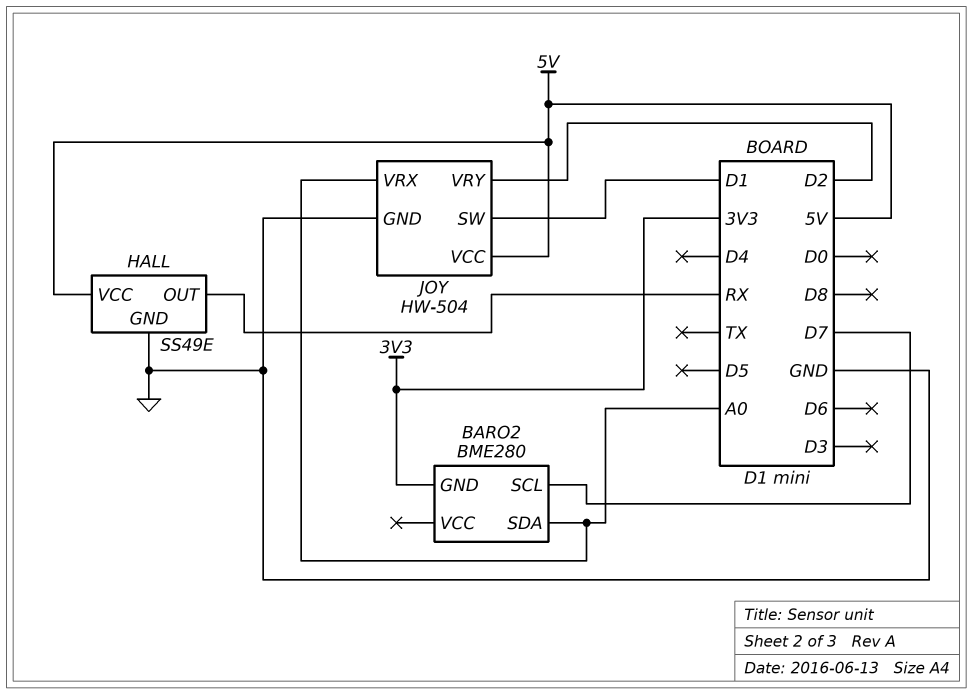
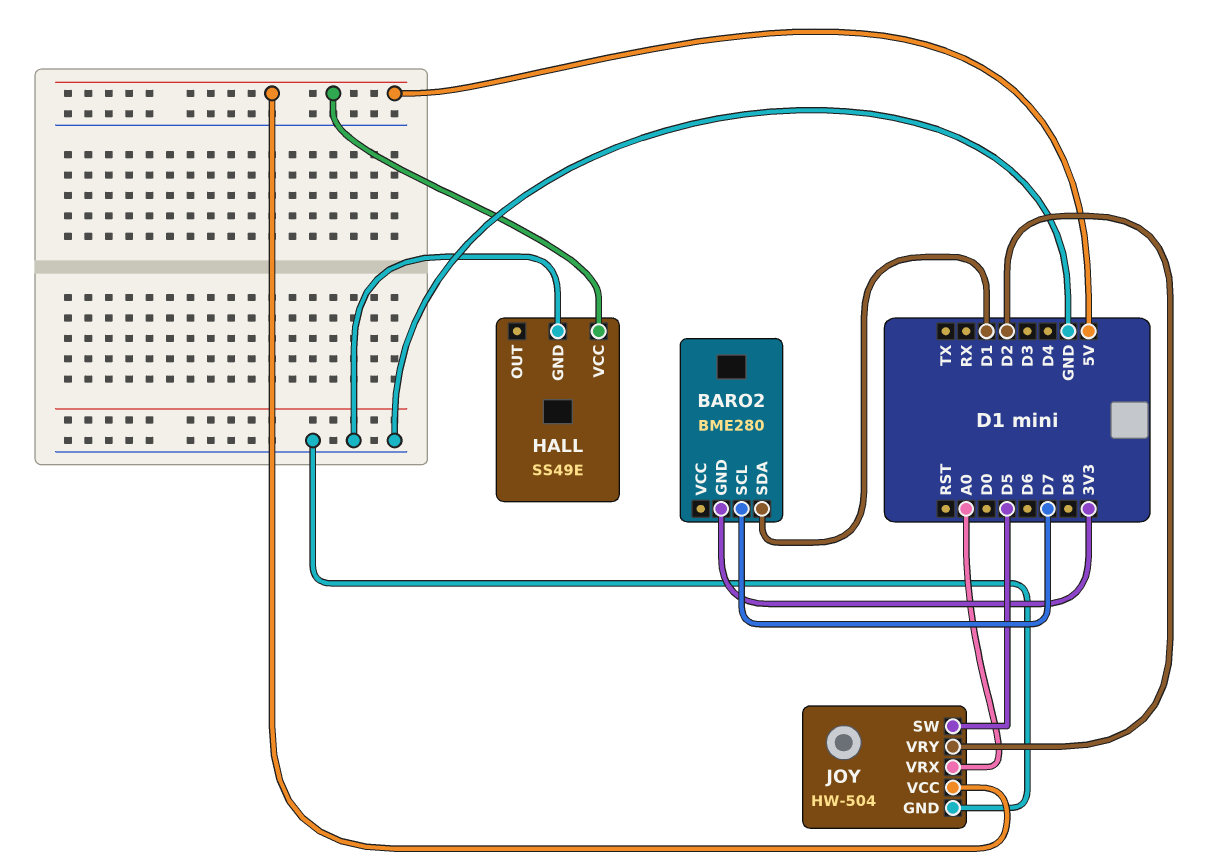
BARO2 pin SDA: A0 -> D1
HALL pin OUT: RX -> none
JOY pin SW: D1 -> D5

